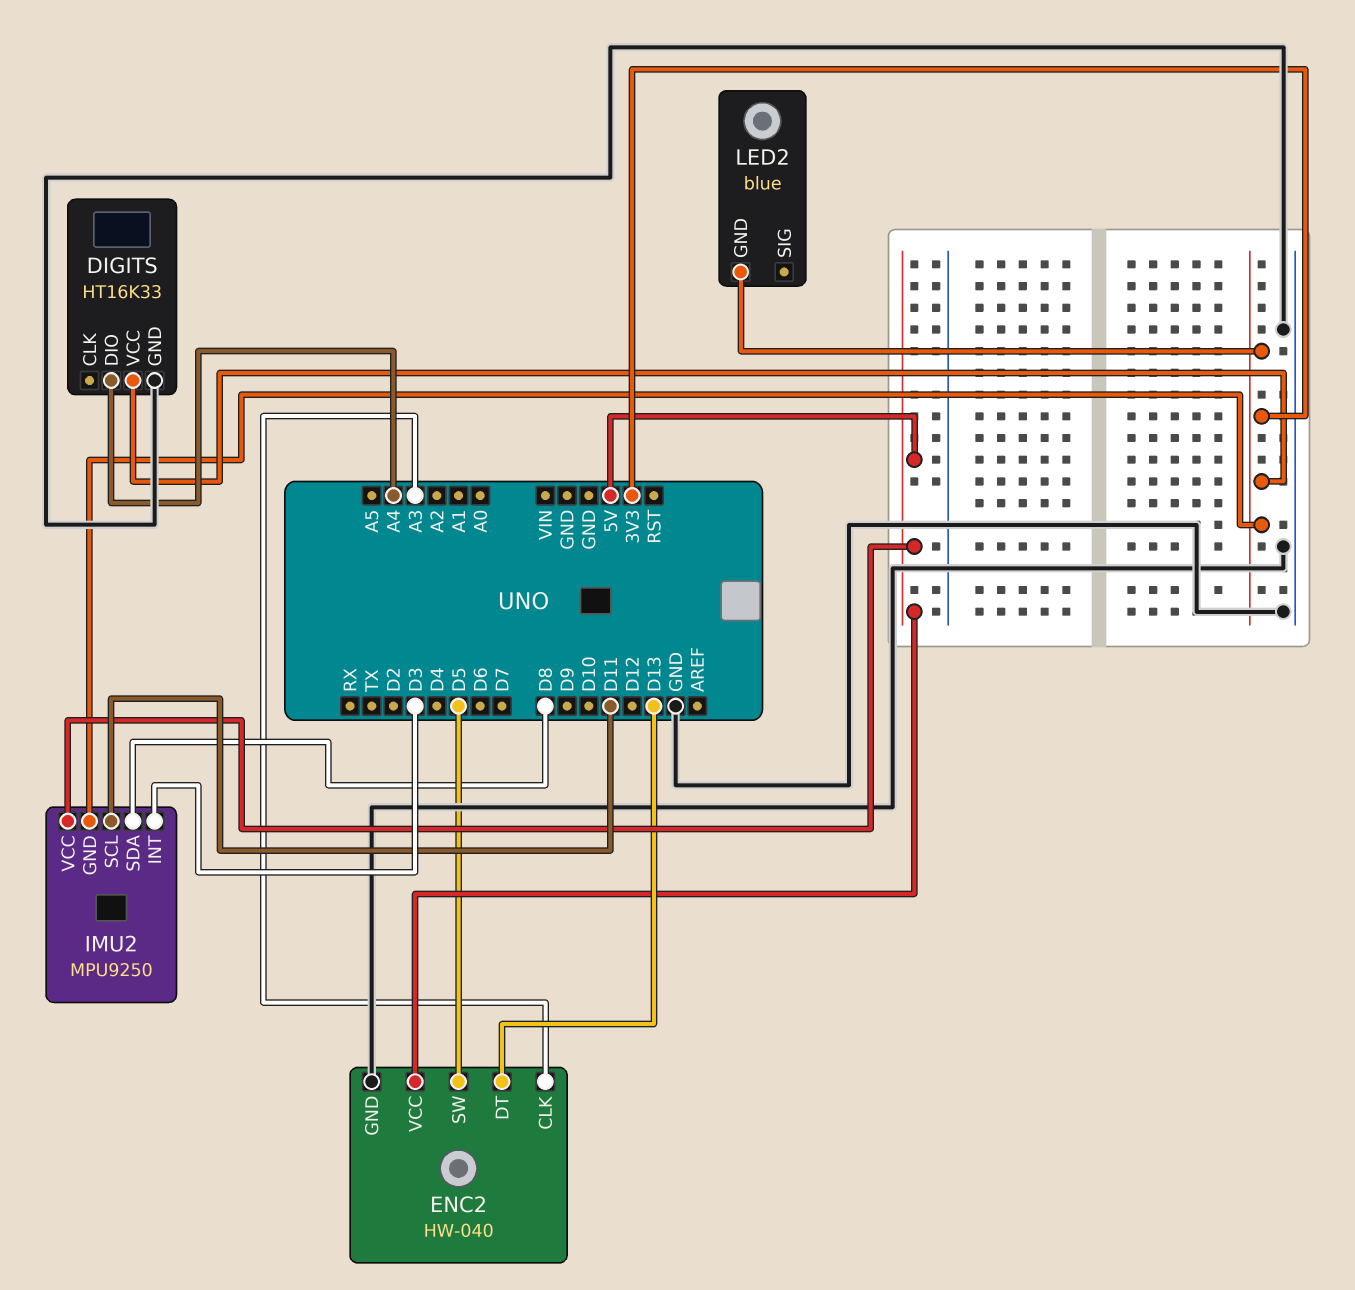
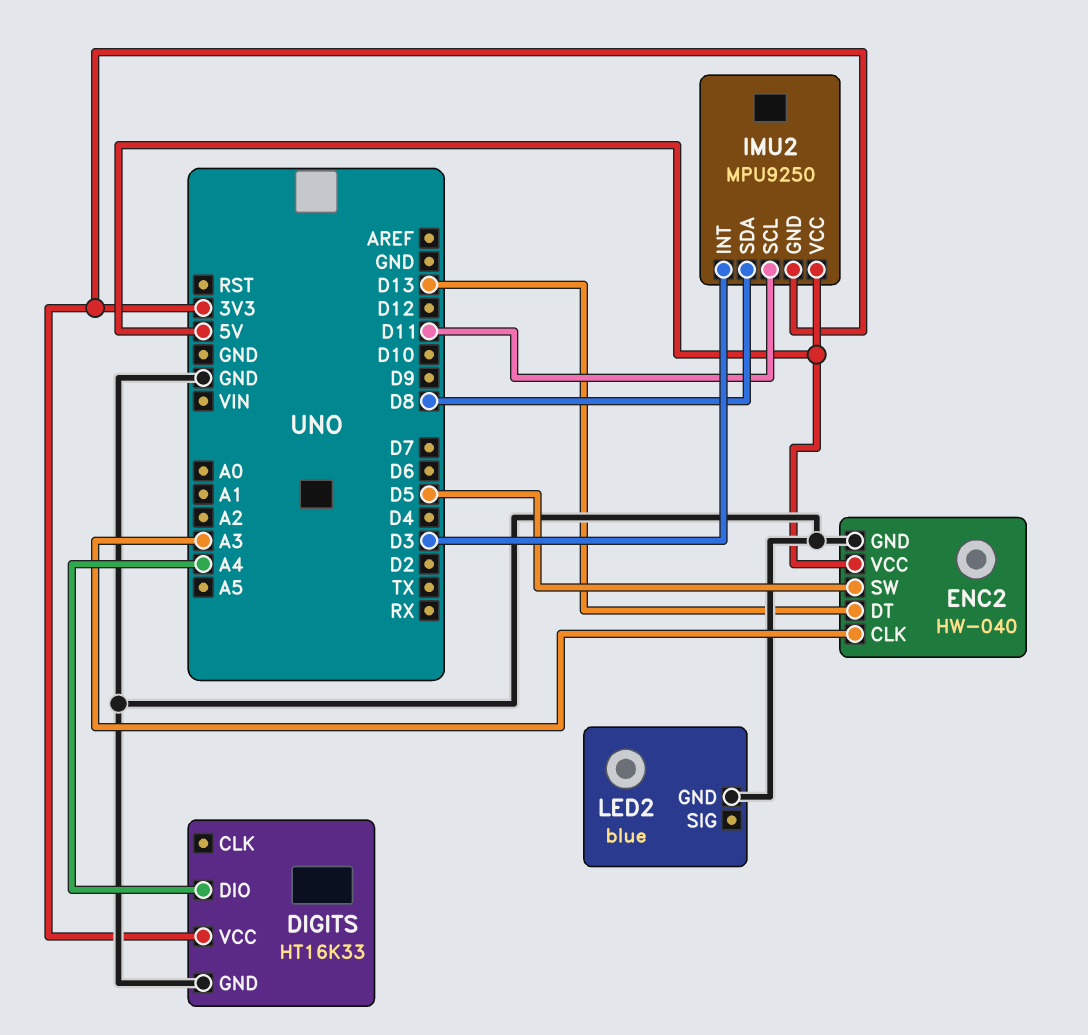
LED2 pin GND: 3V3 -> GND

